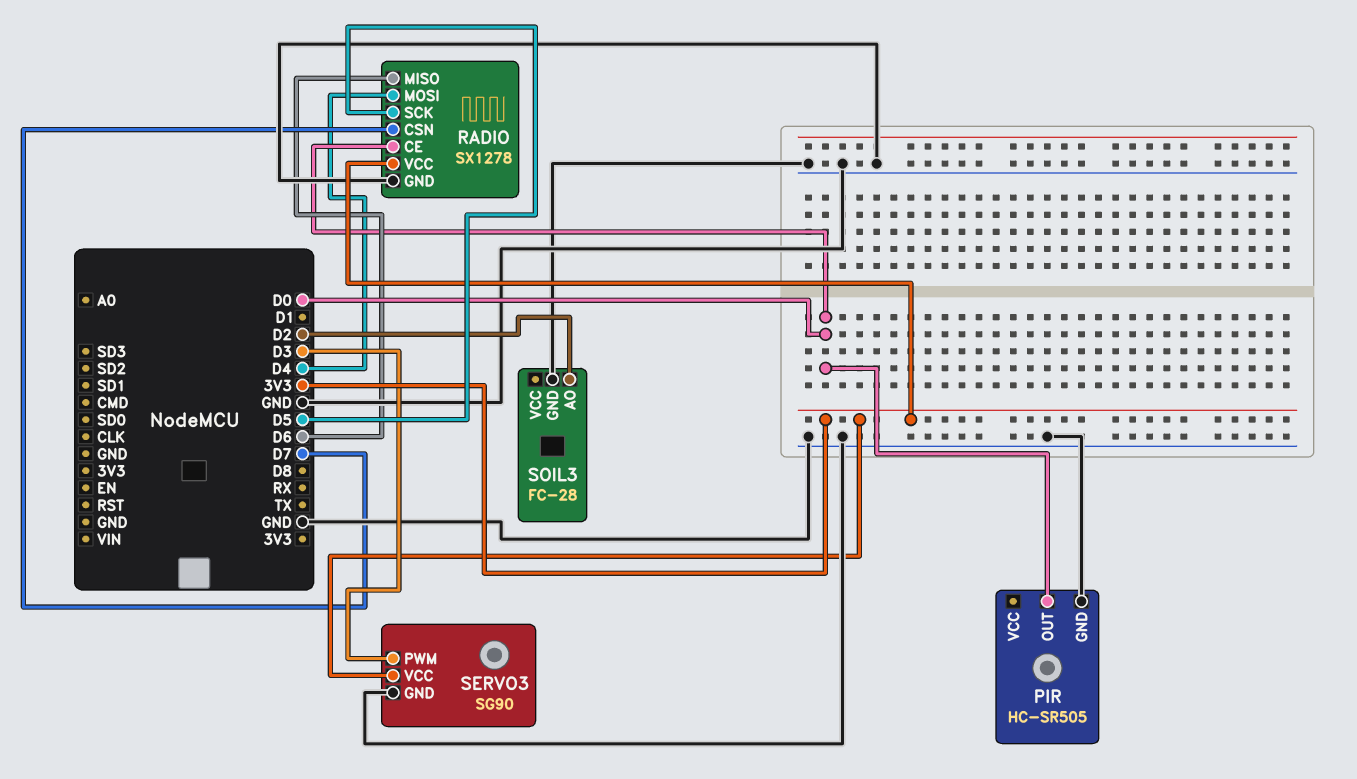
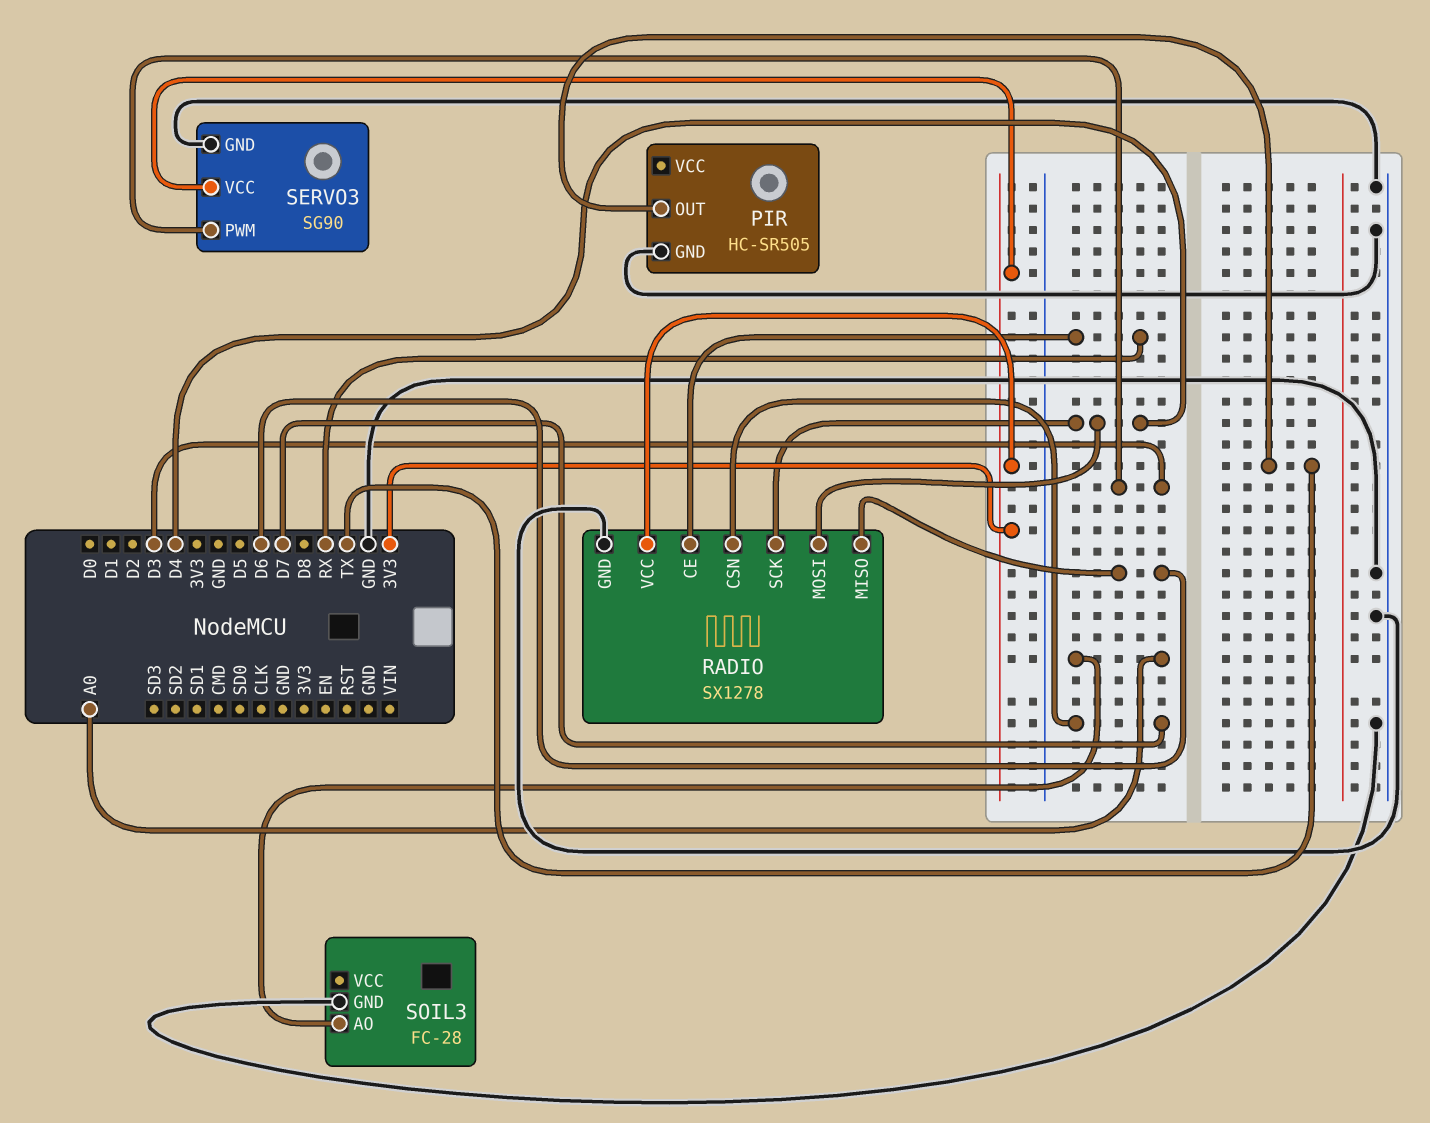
PIR pin OUT: D0 -> TX
RADIO pin CE: D0 -> RX
RADIO pin SCK: D5 -> D4
SOIL3 pin AO: D2 -> A0

